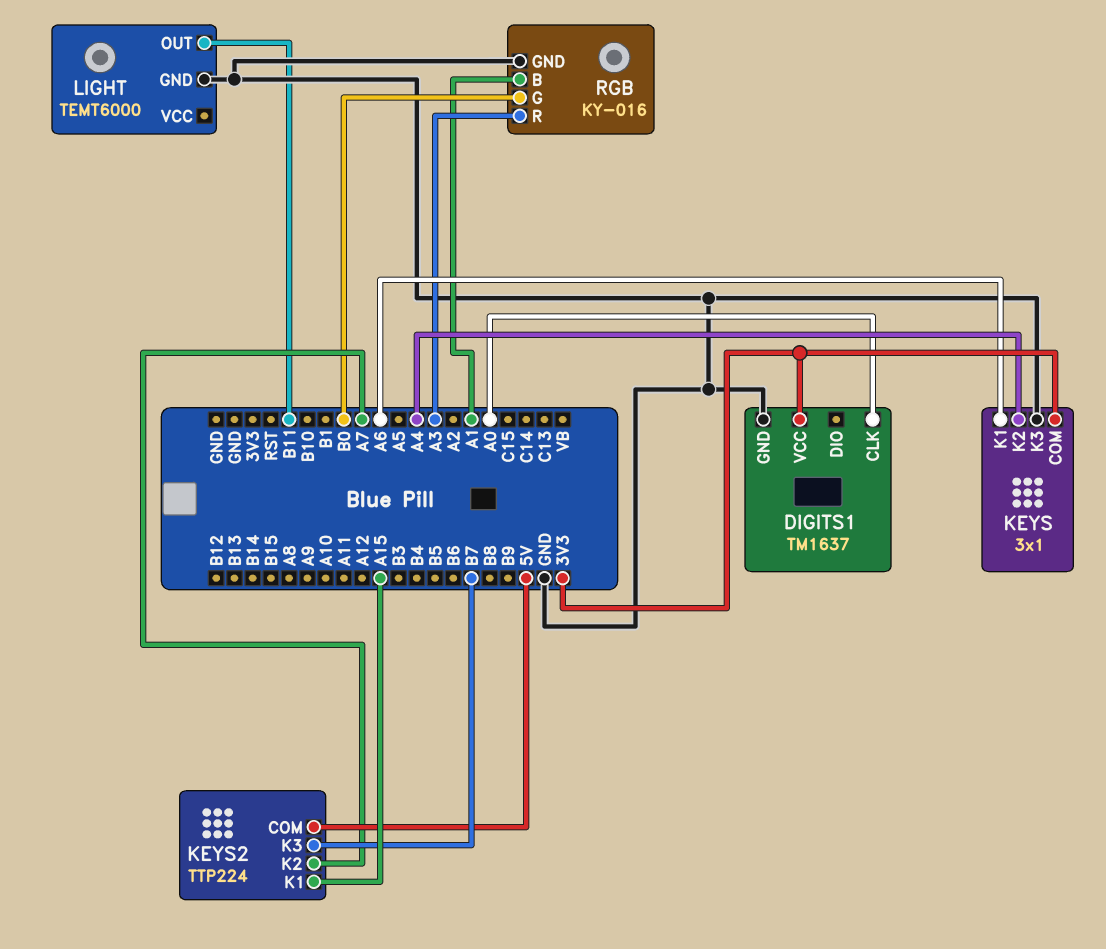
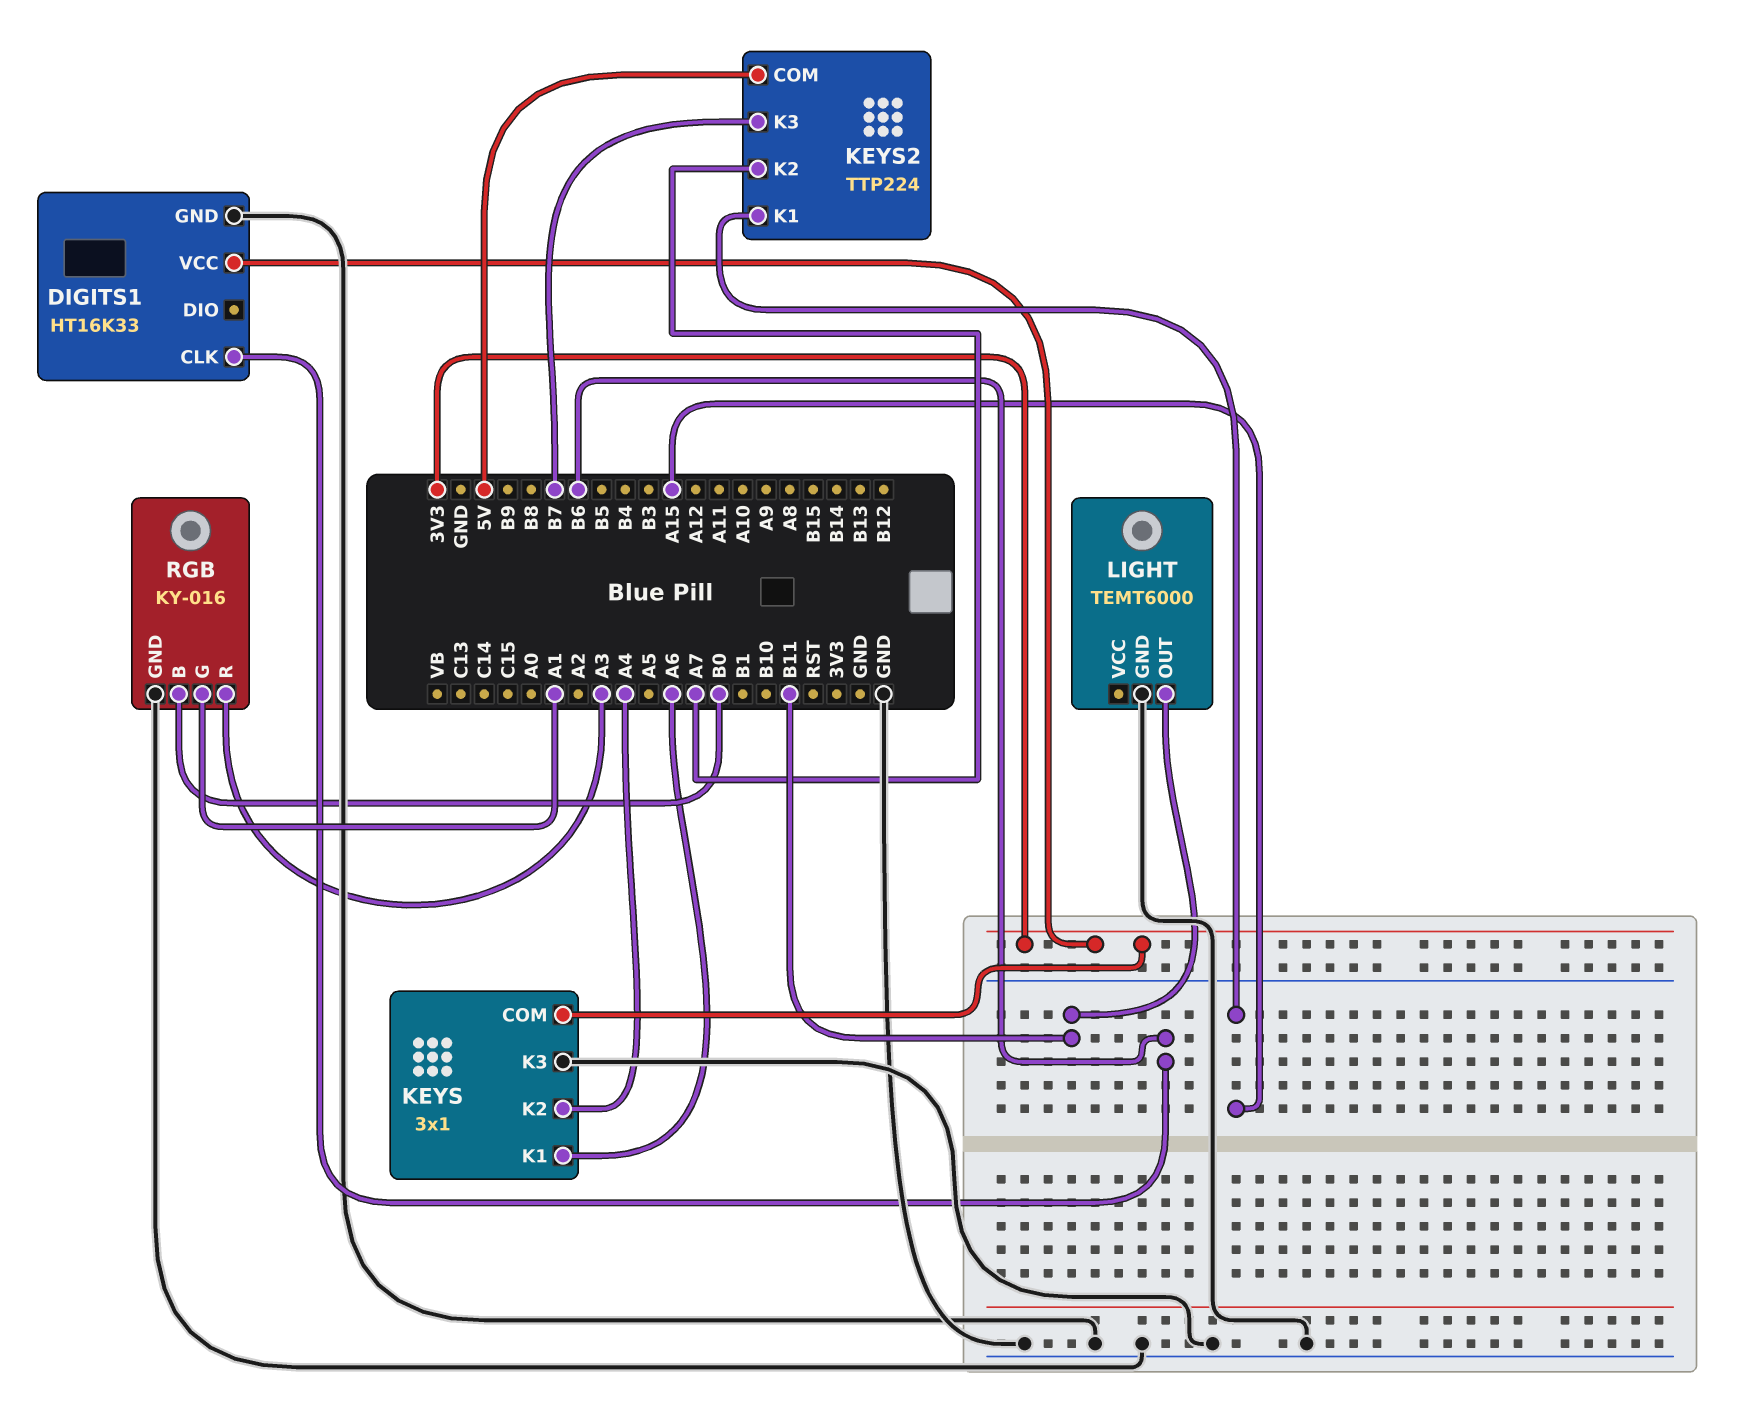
DIGITS1: TM1637 -> HT16K33
DIGITS1 pin CLK: A0 -> B6
RGB pin B: A1 -> B0
RGB pin G: B0 -> A1

